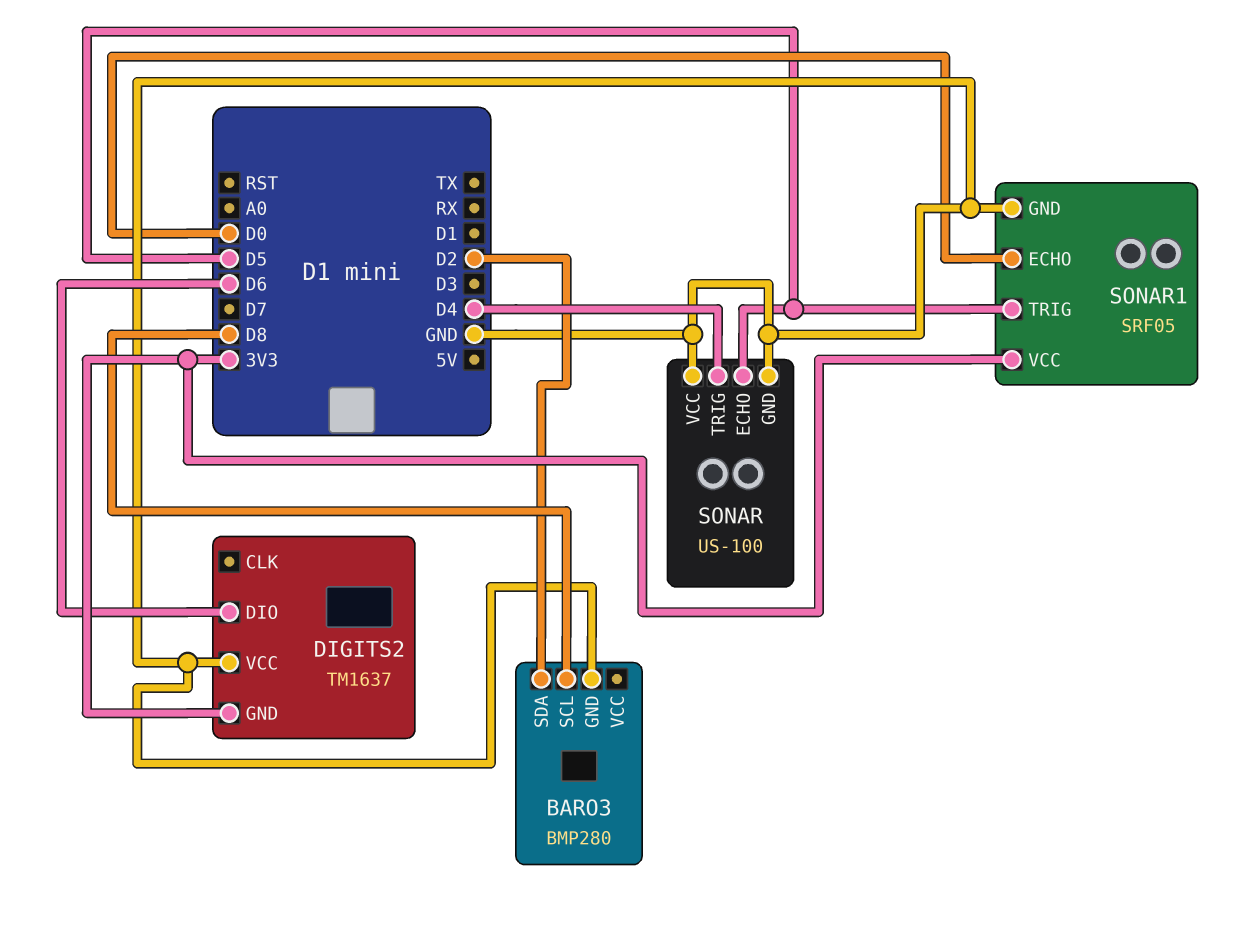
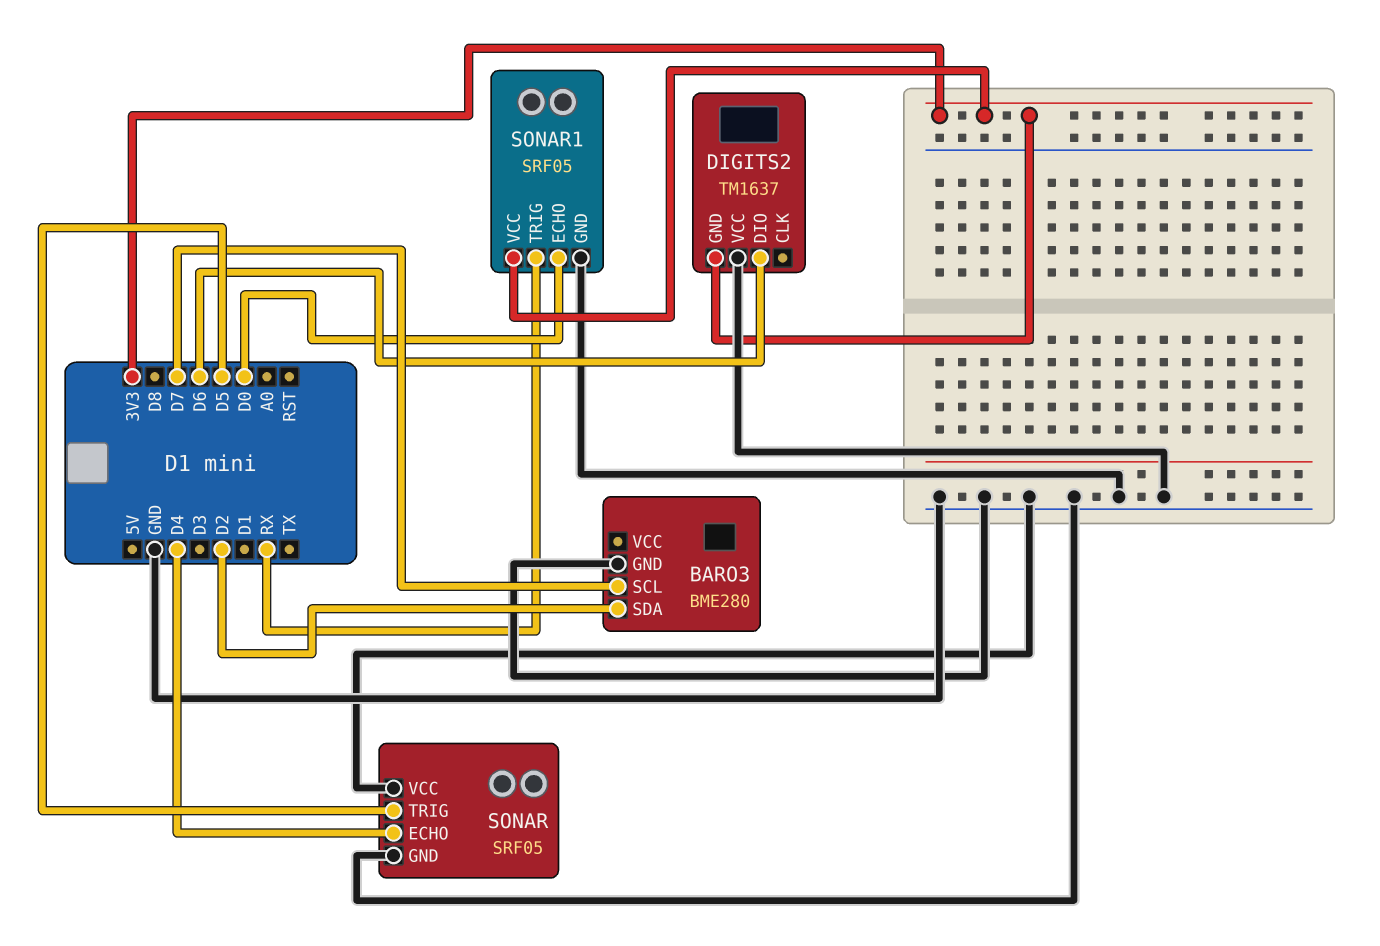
BARO3: BMP280 -> BME280
BARO3 pin SCL: D8 -> D7
SONAR: US-100 -> SRF05
SONAR pin ECHO: D5 -> D4
SONAR pin TRIG: D4 -> D5
SONAR1 pin TRIG: D5 -> RX

